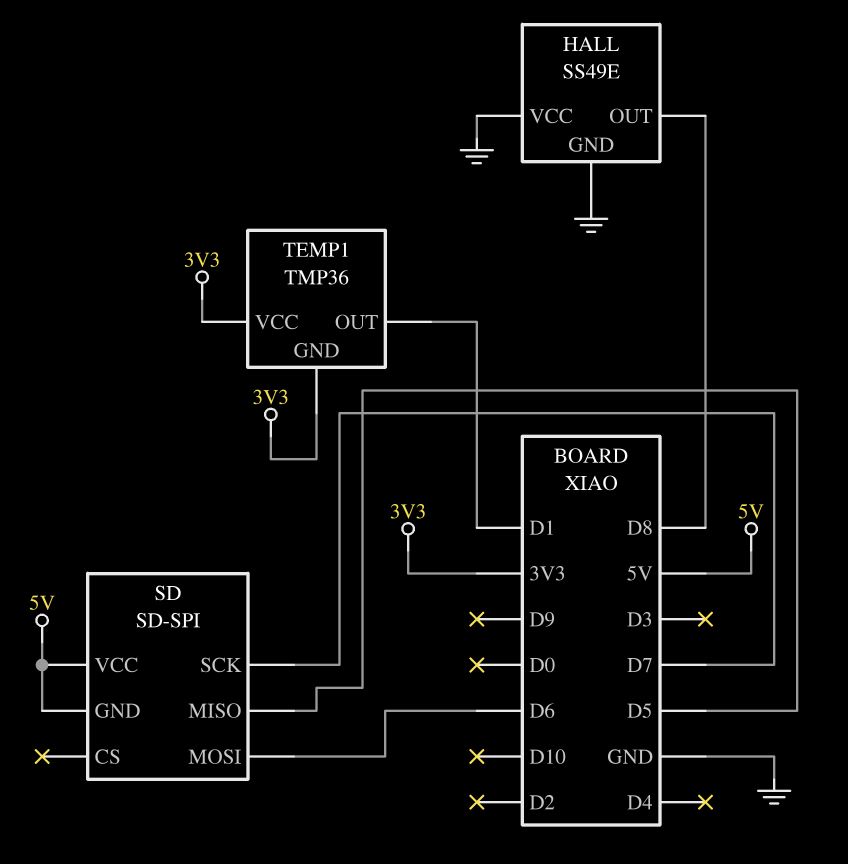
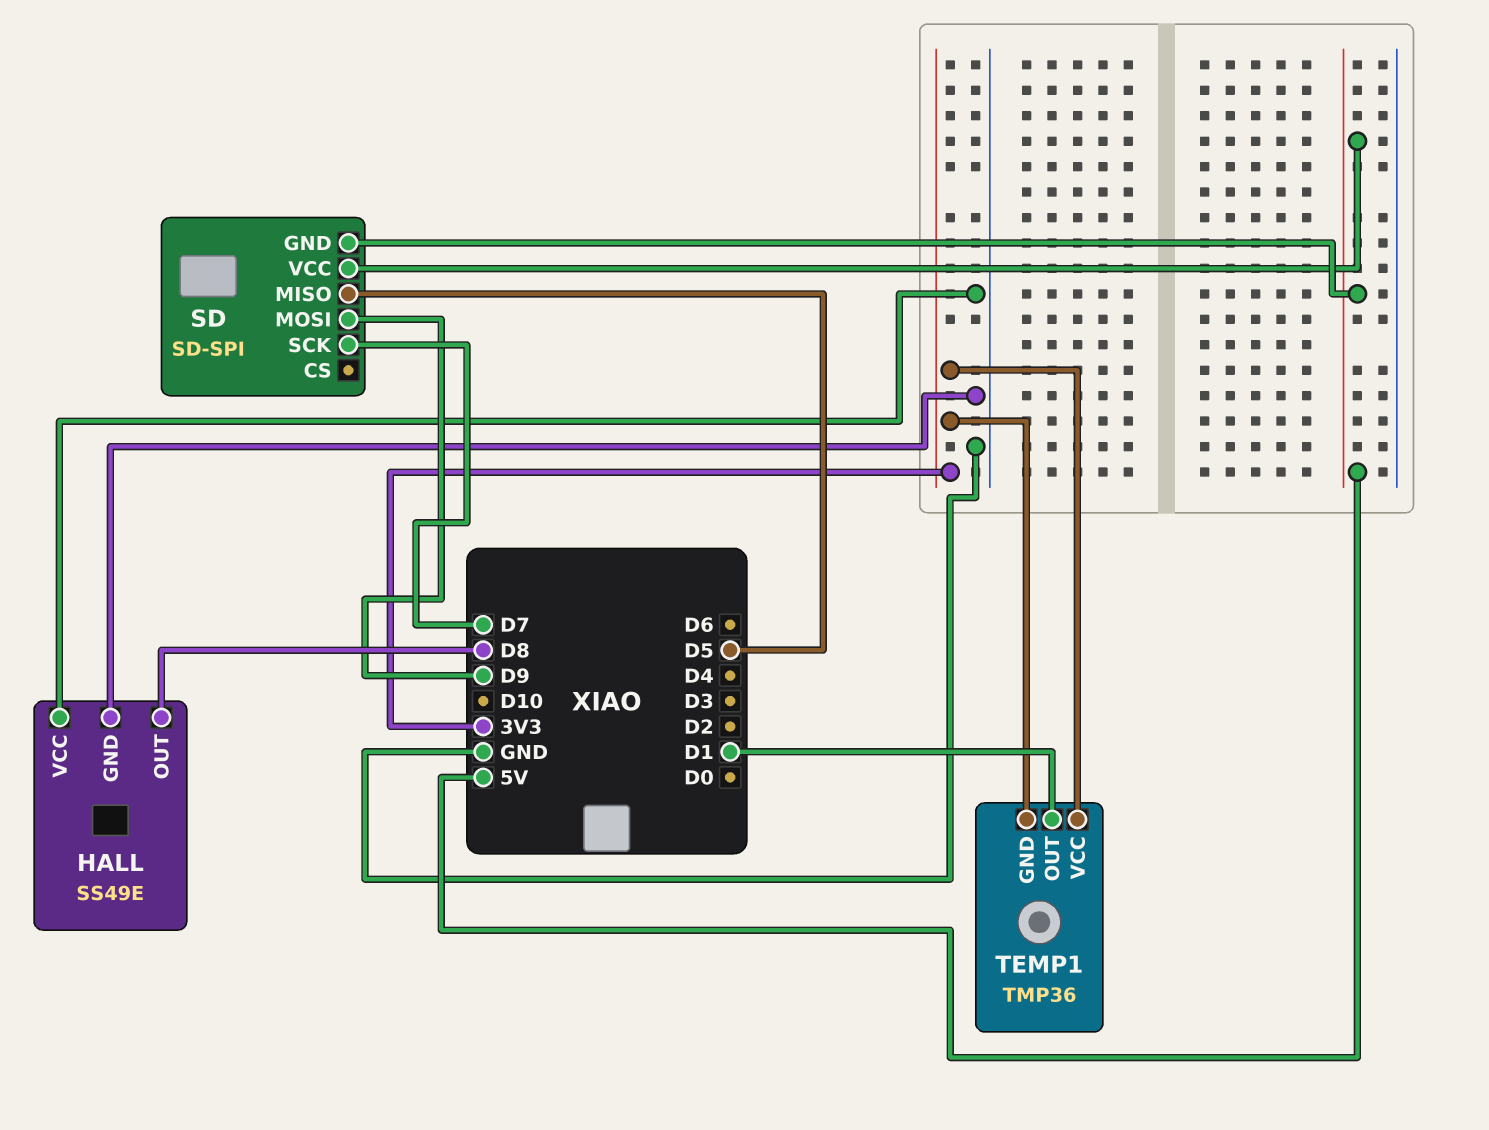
SD pin MOSI: D6 -> D9

